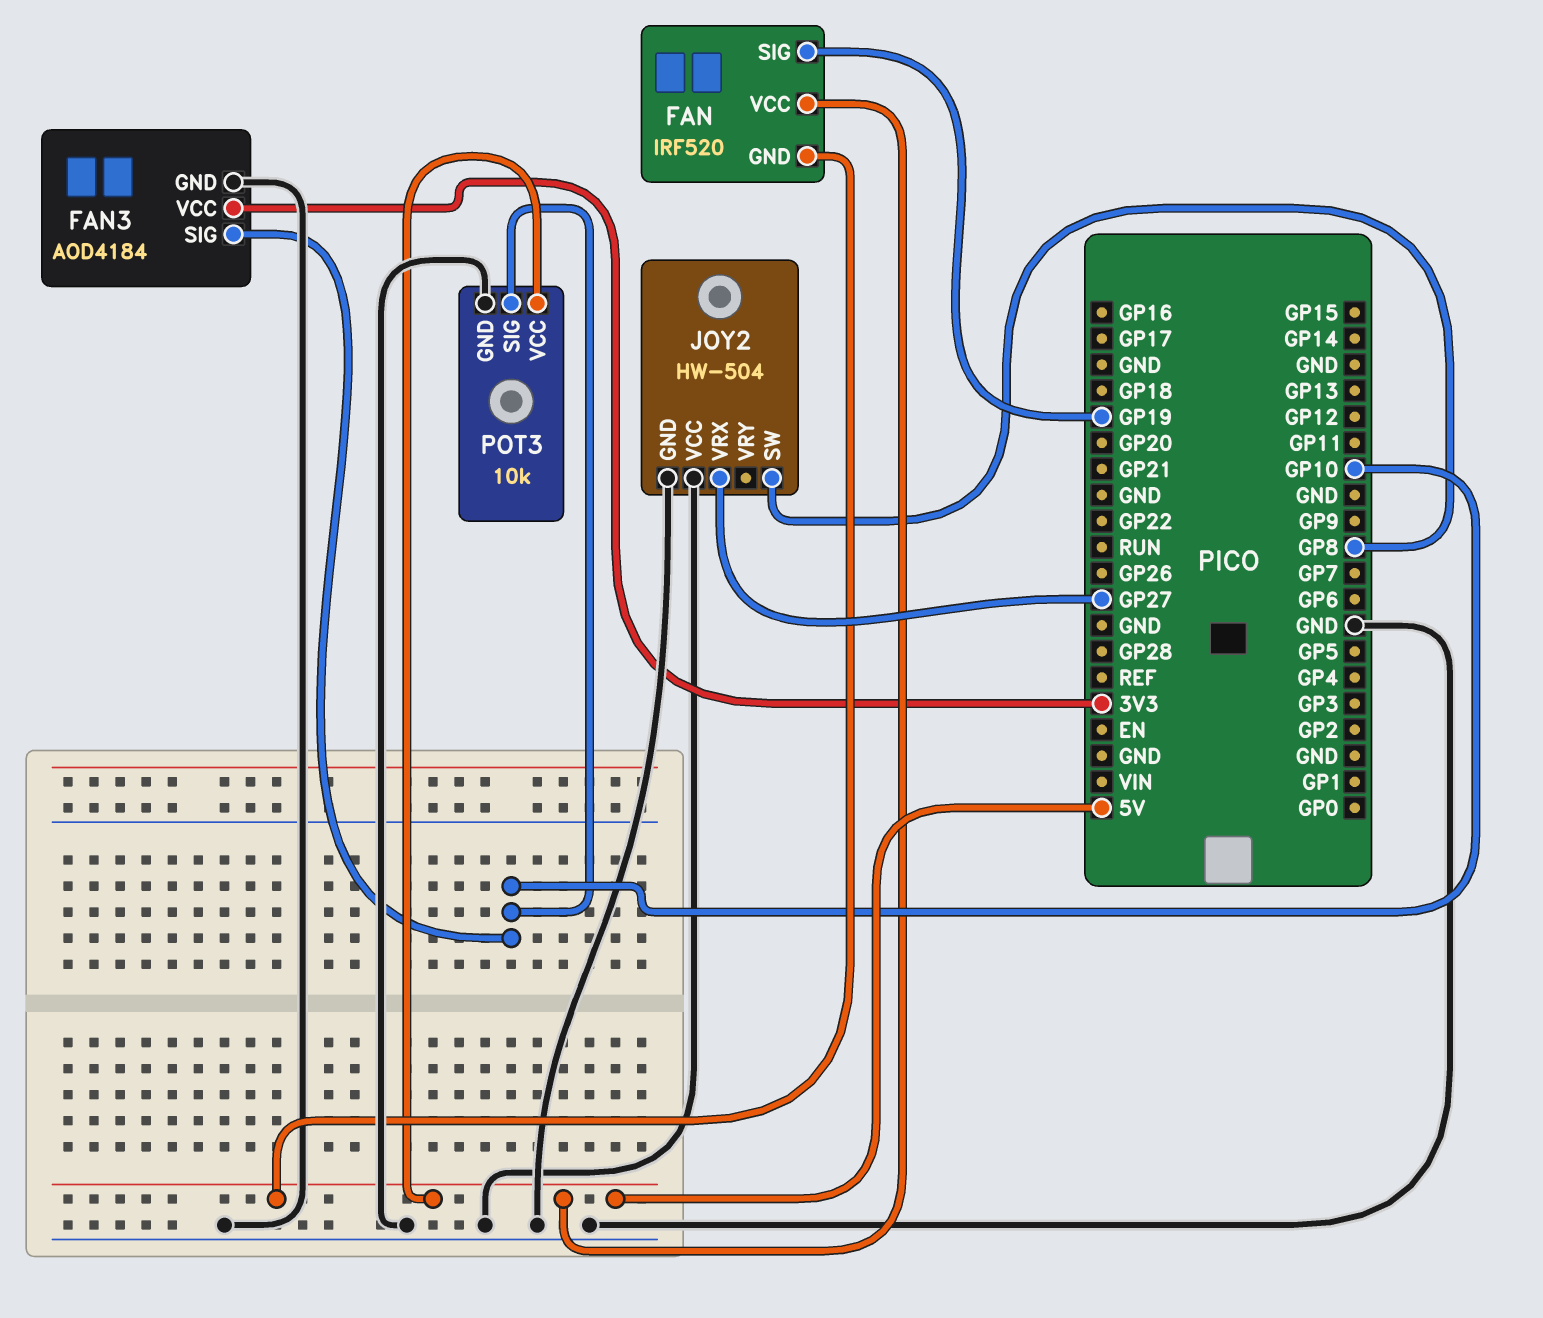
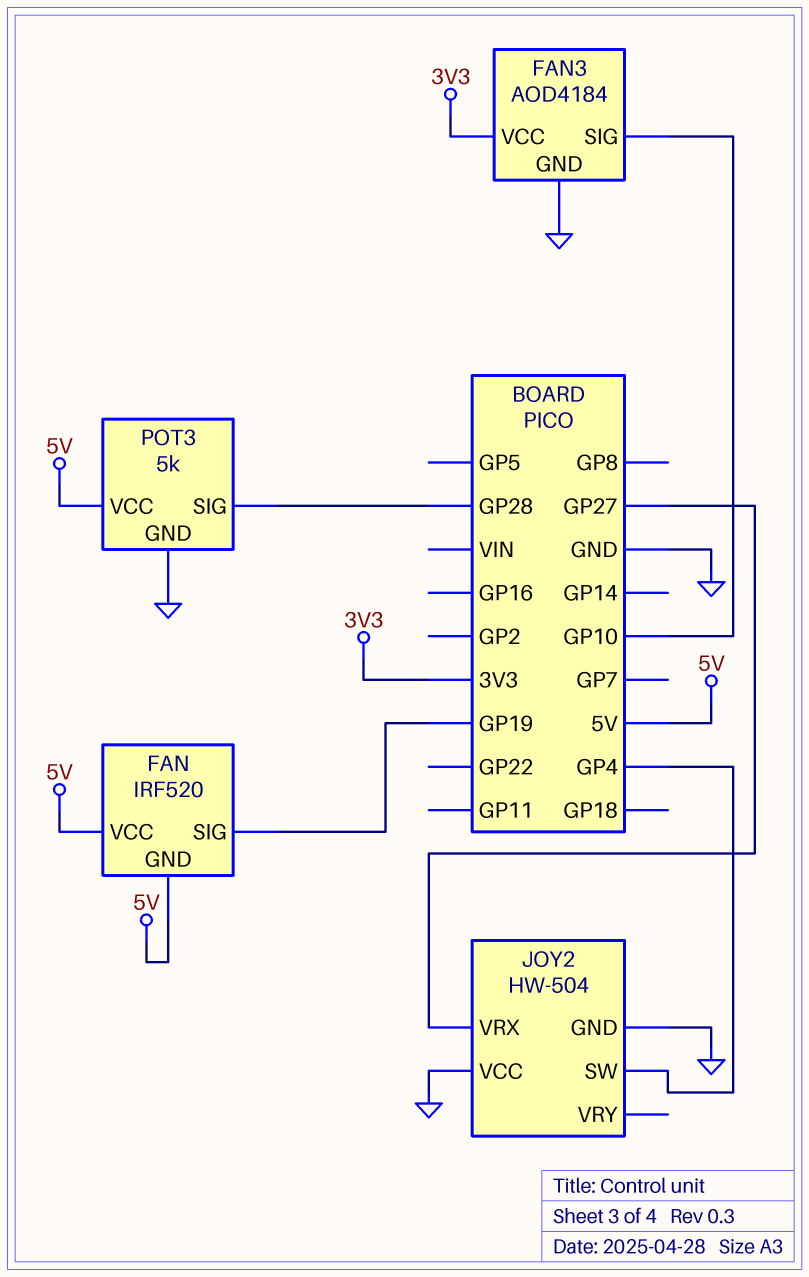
JOY2 pin SW: GP8 -> GP4
POT3: 10k -> 5k
POT3 pin SIG: GP10 -> GP28

